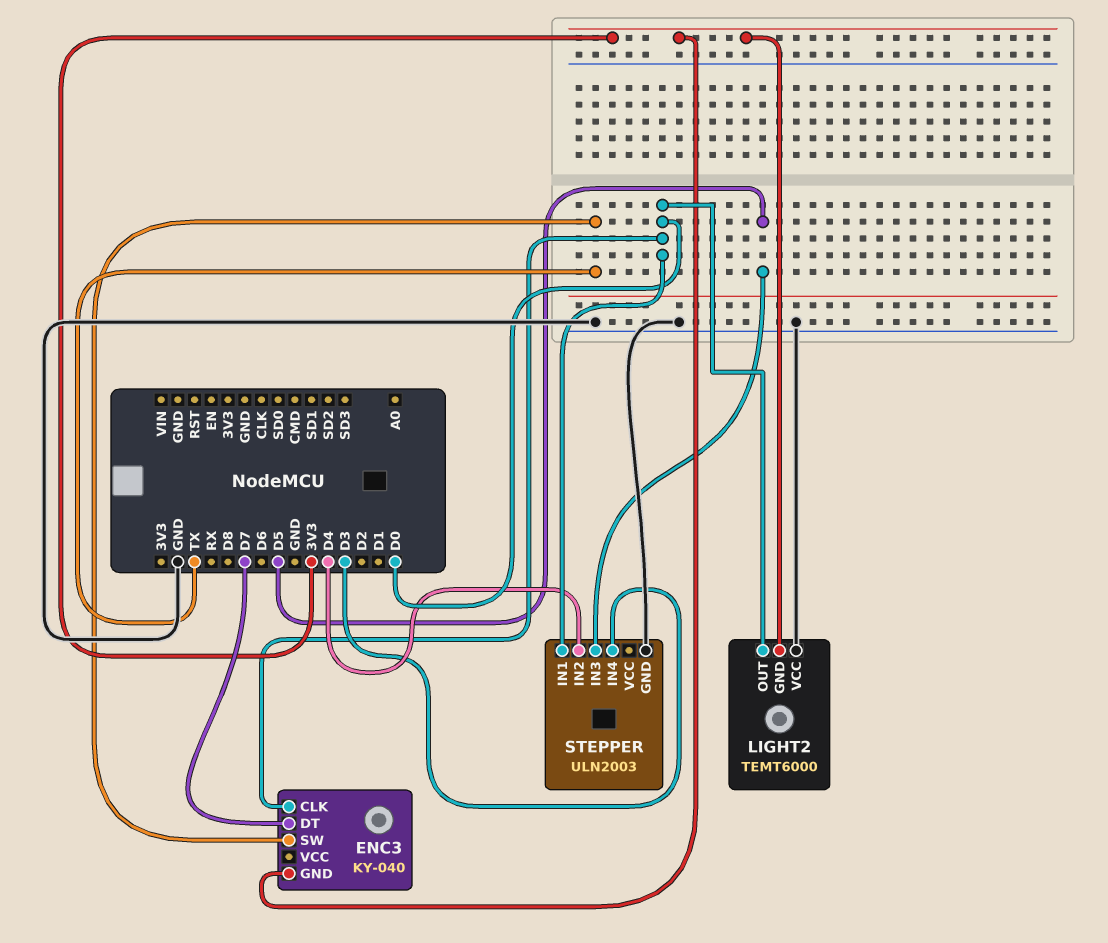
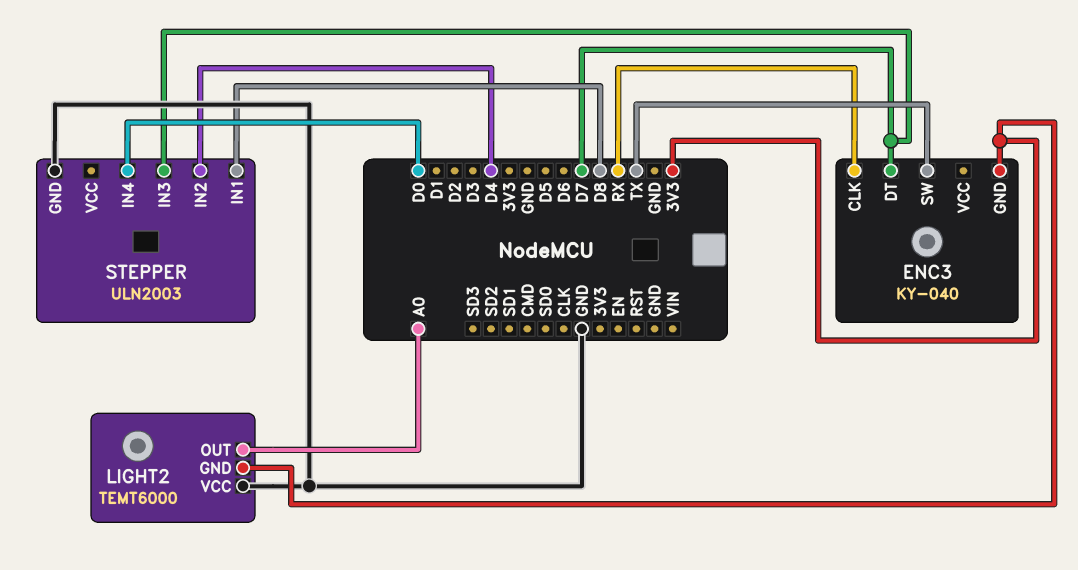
ENC3 pin CLK: D0 -> RX
LIGHT2 pin OUT: D0 -> A0
STEPPER pin IN1: D0 -> D8
STEPPER pin IN3: D5 -> D7
STEPPER pin IN4: D3 -> D0

